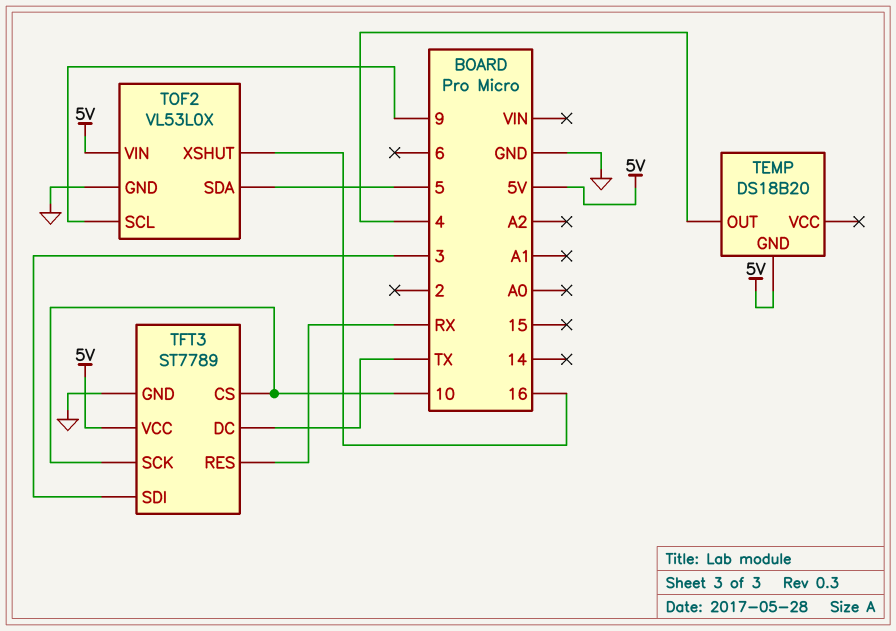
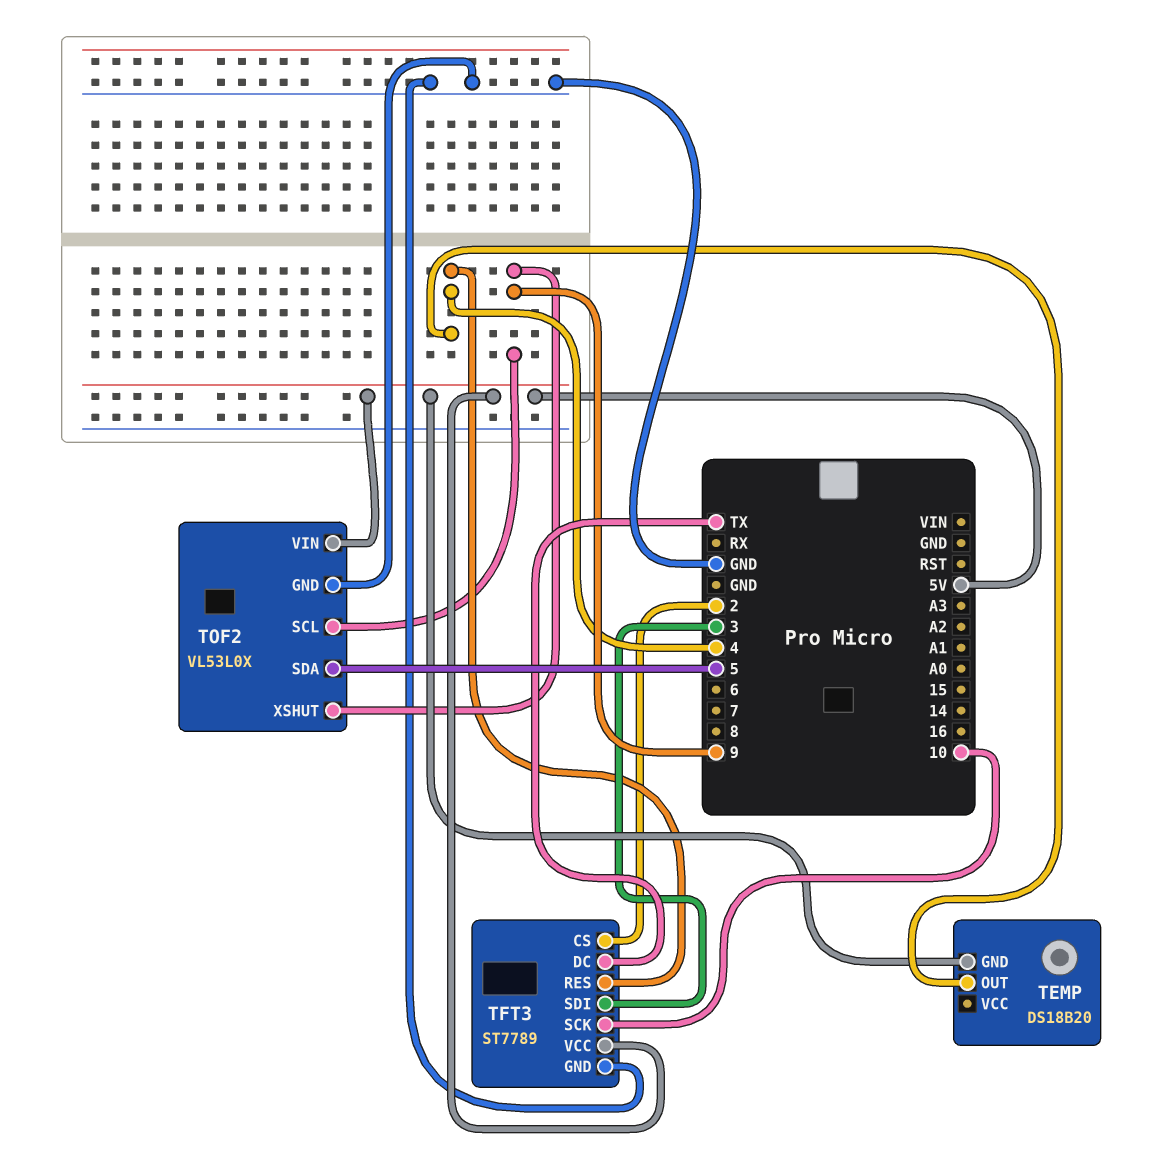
TFT3 pin CS: 10 -> 2
TFT3 pin RES: RX -> 4
TOF2 pin XSHUT: 16 -> 9

